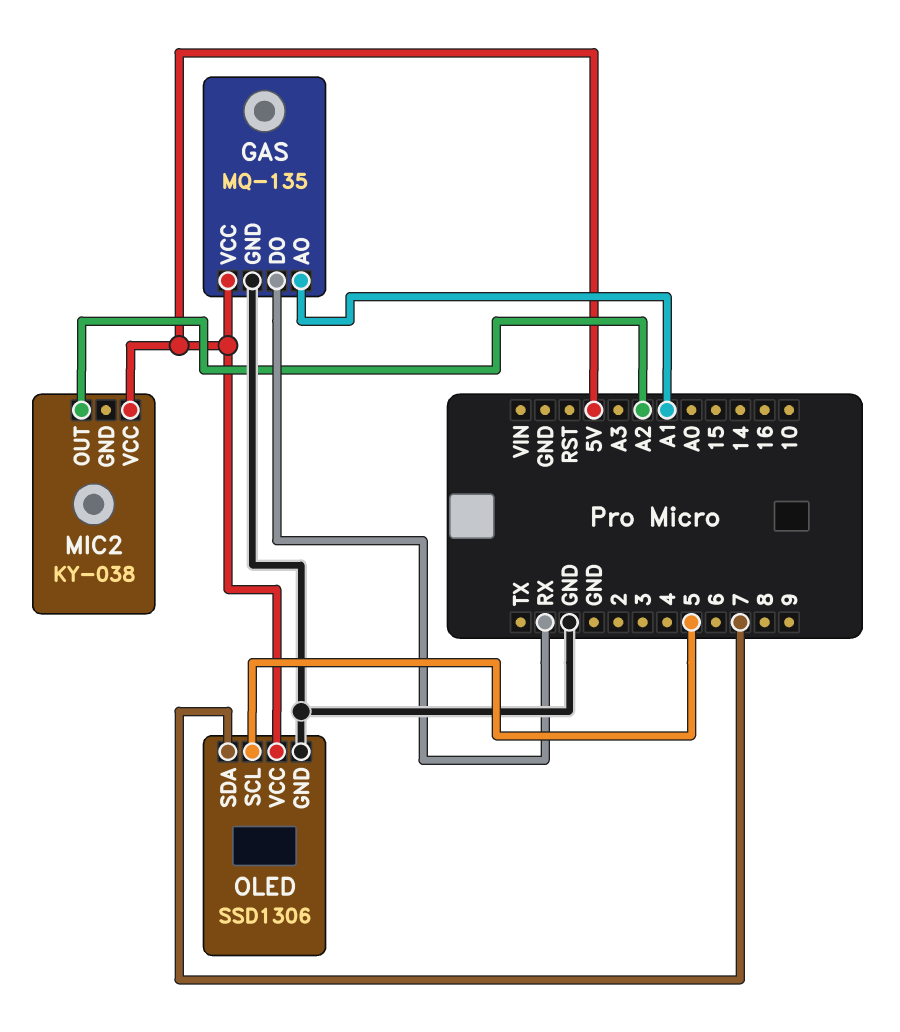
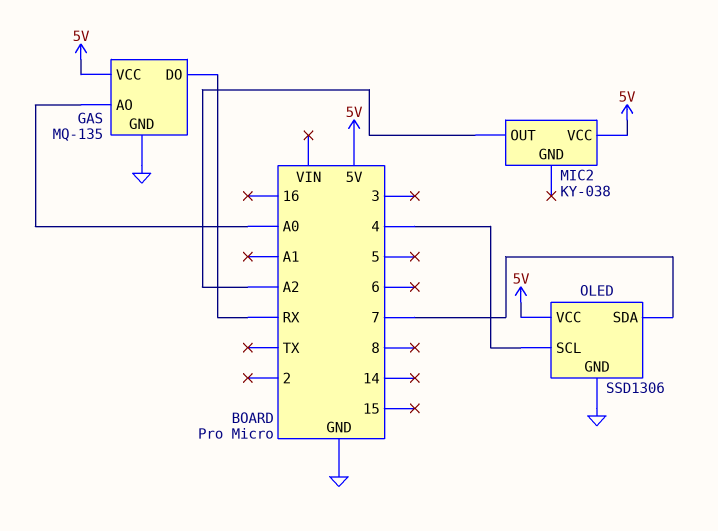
GAS pin AO: A1 -> A0
OLED pin SCL: 5 -> 4

